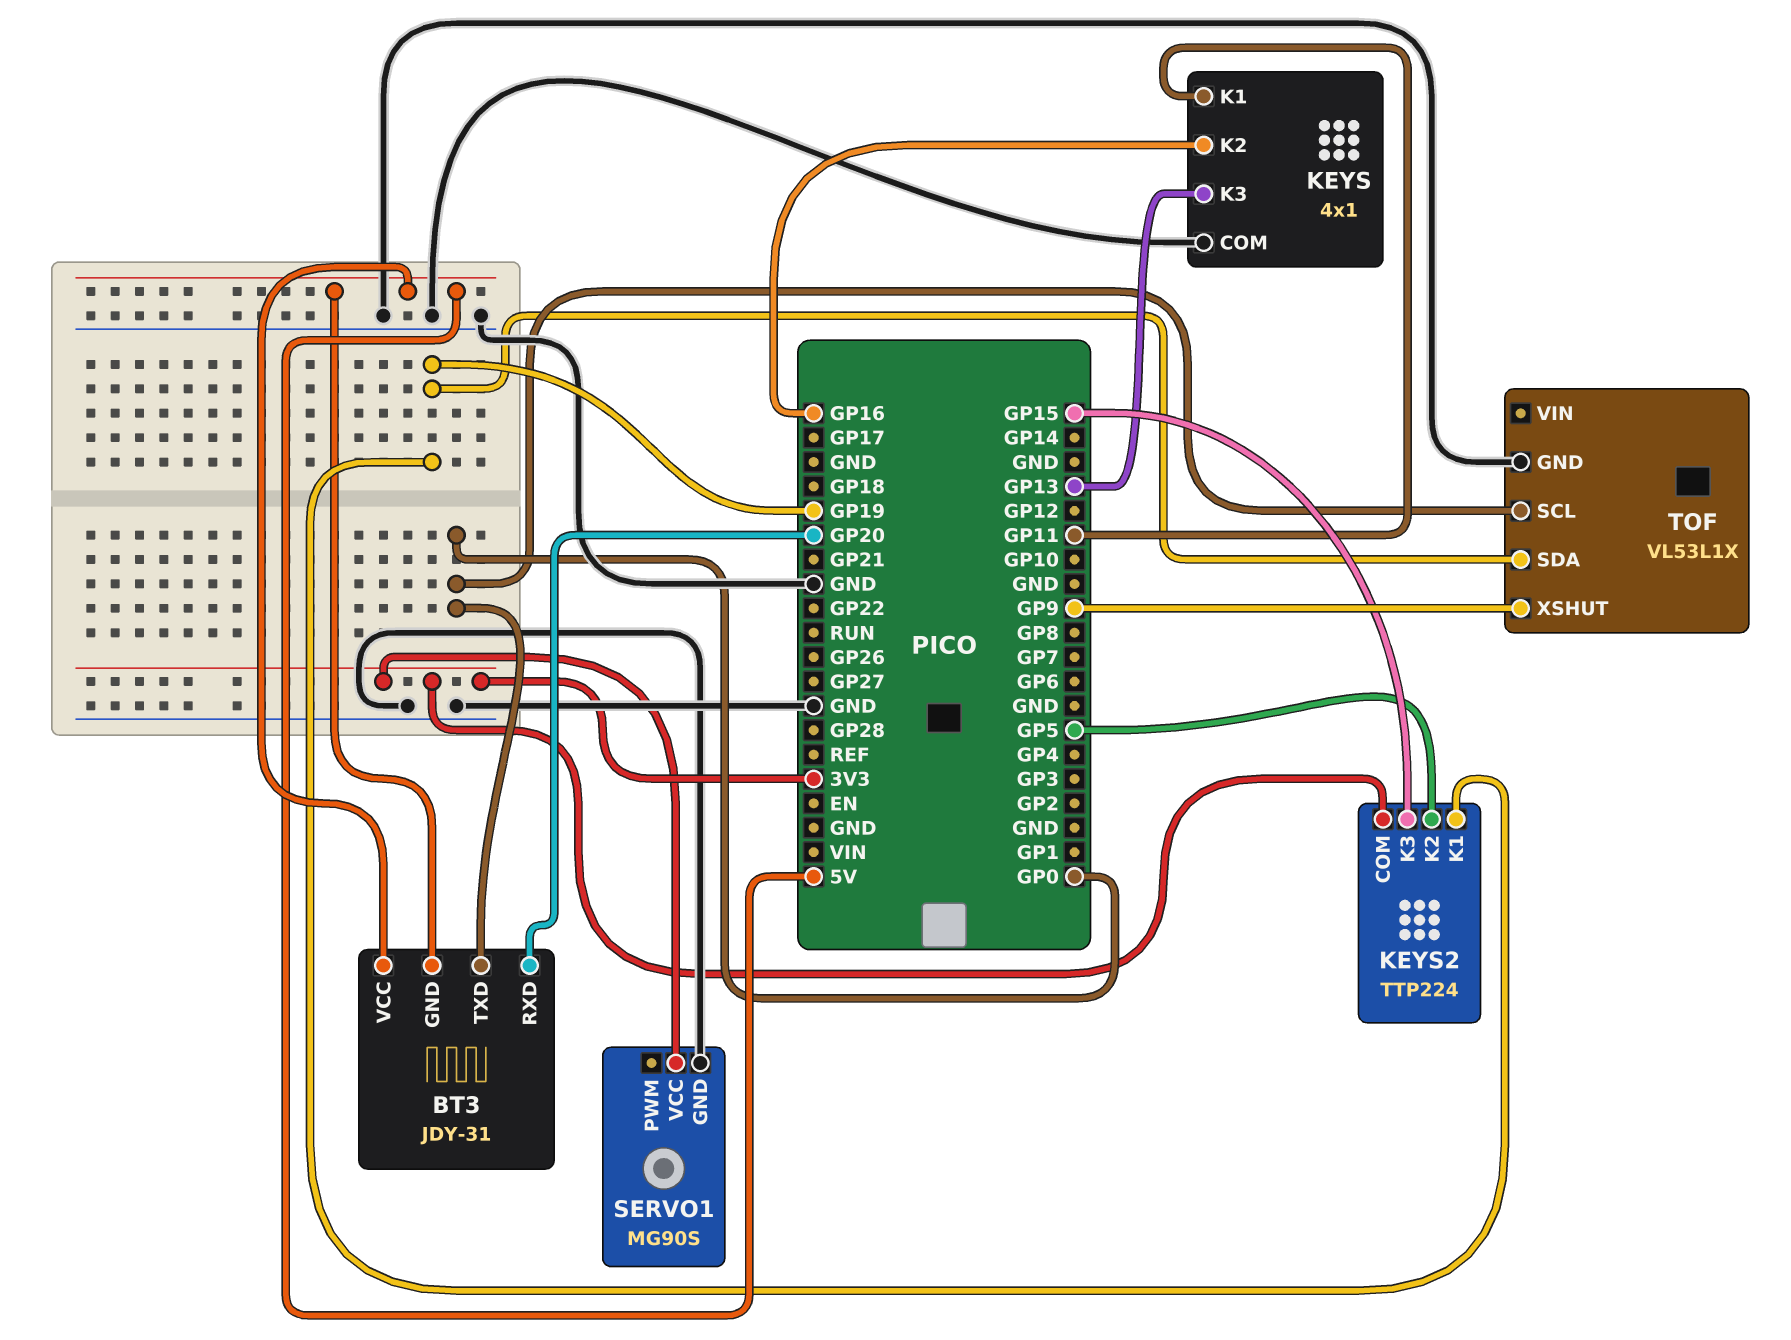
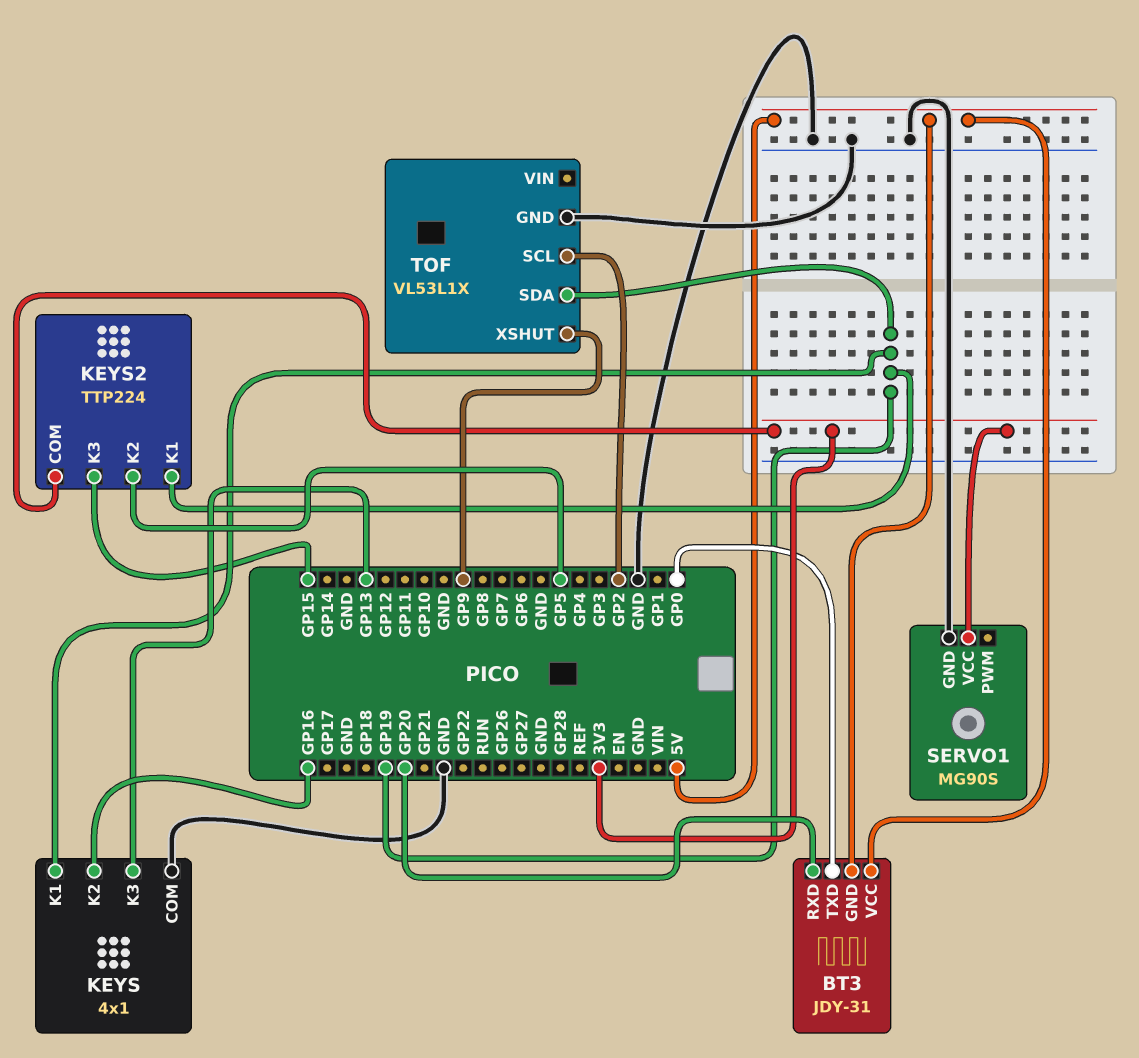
KEYS pin K1: GP11 -> GP19
TOF pin SCL: GP0 -> GP2

